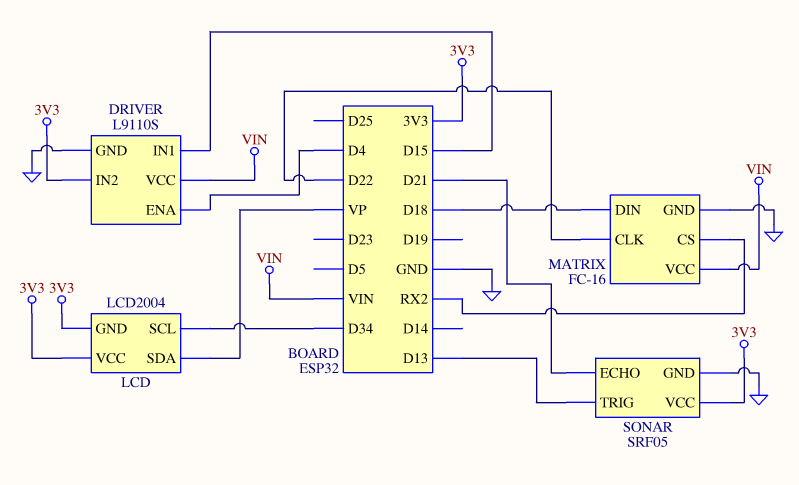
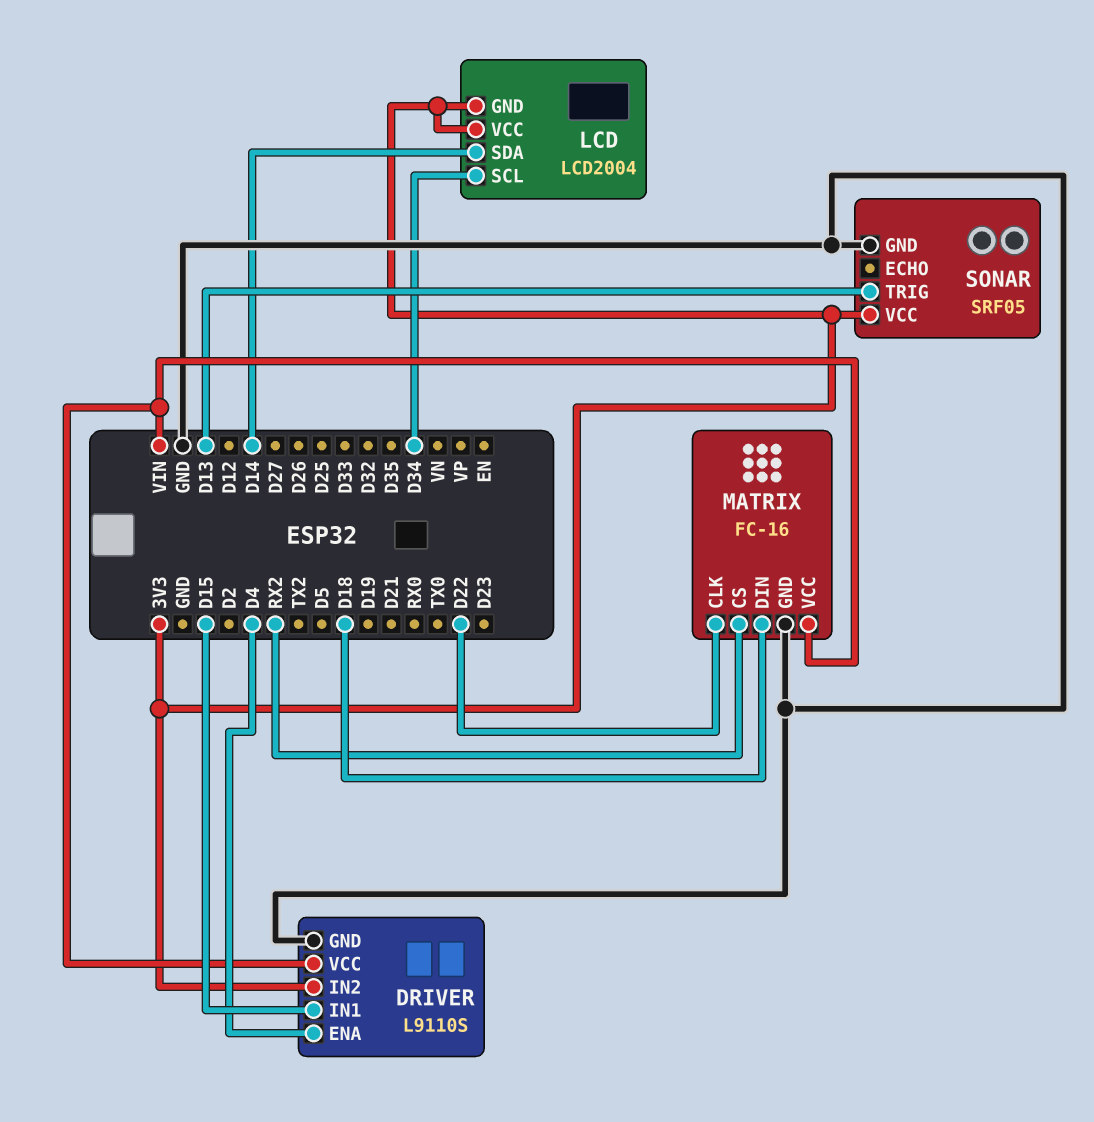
LCD pin SDA: VP -> D14
SONAR pin ECHO: D21 -> none

